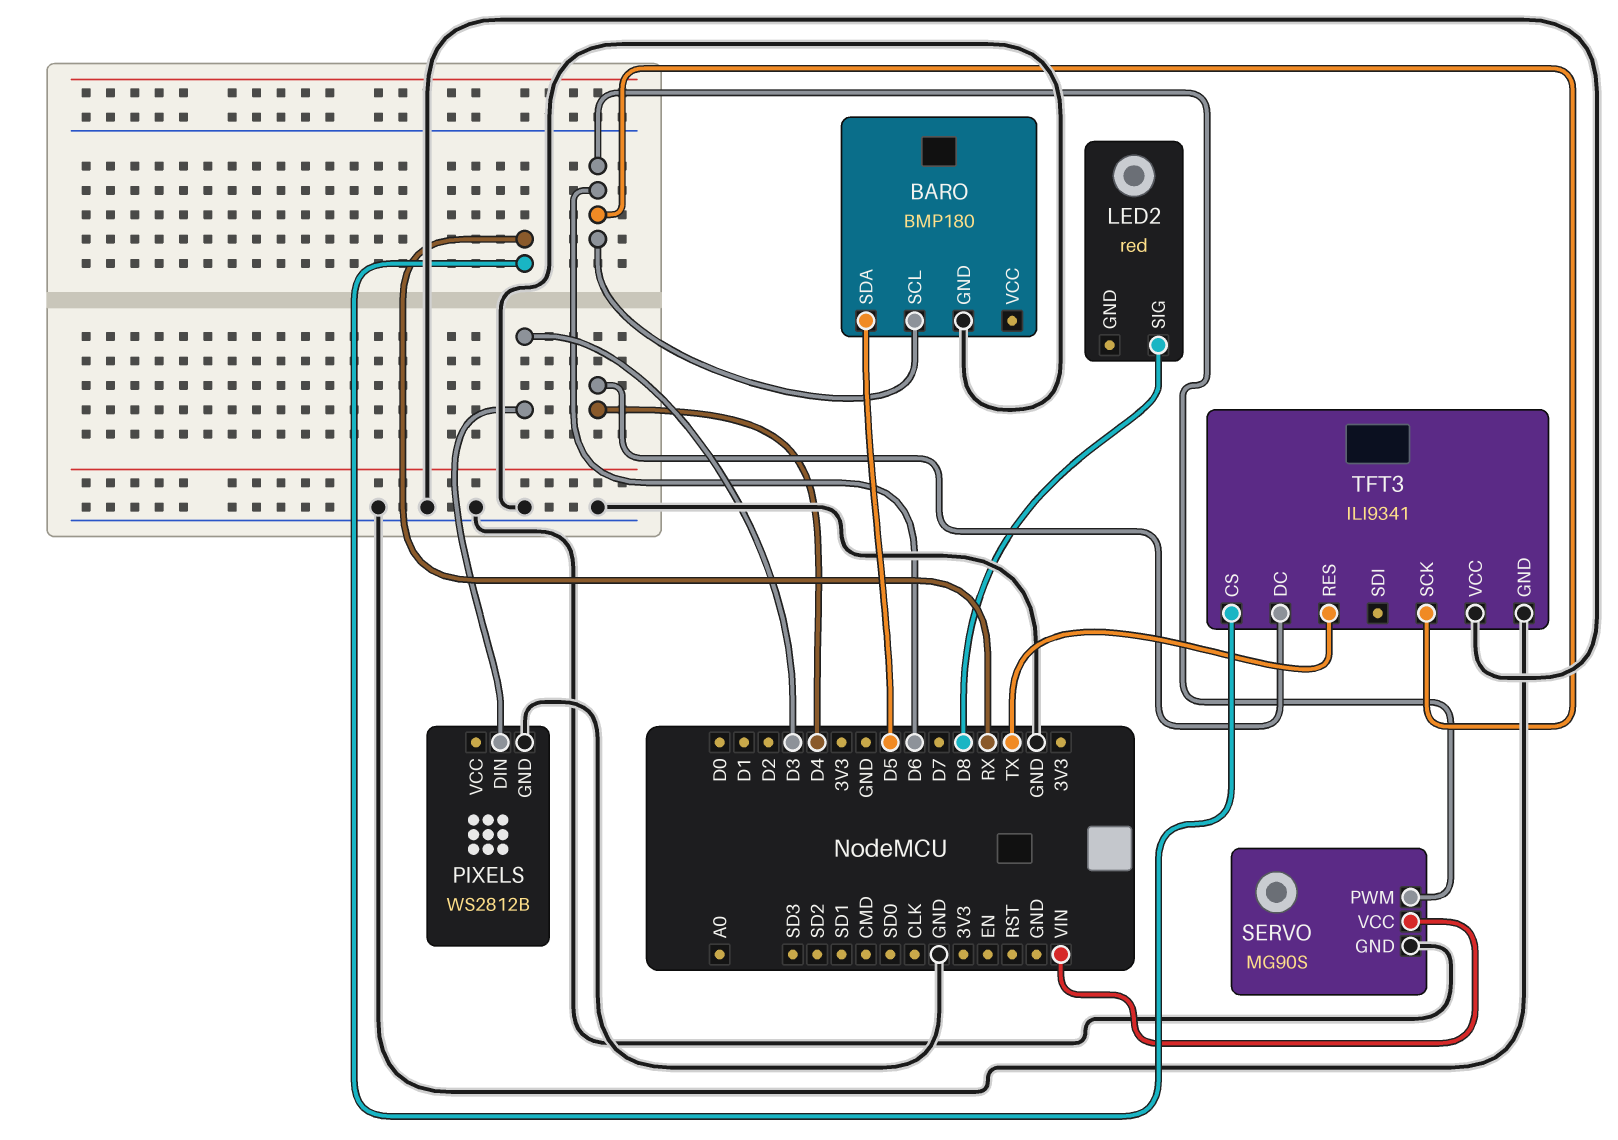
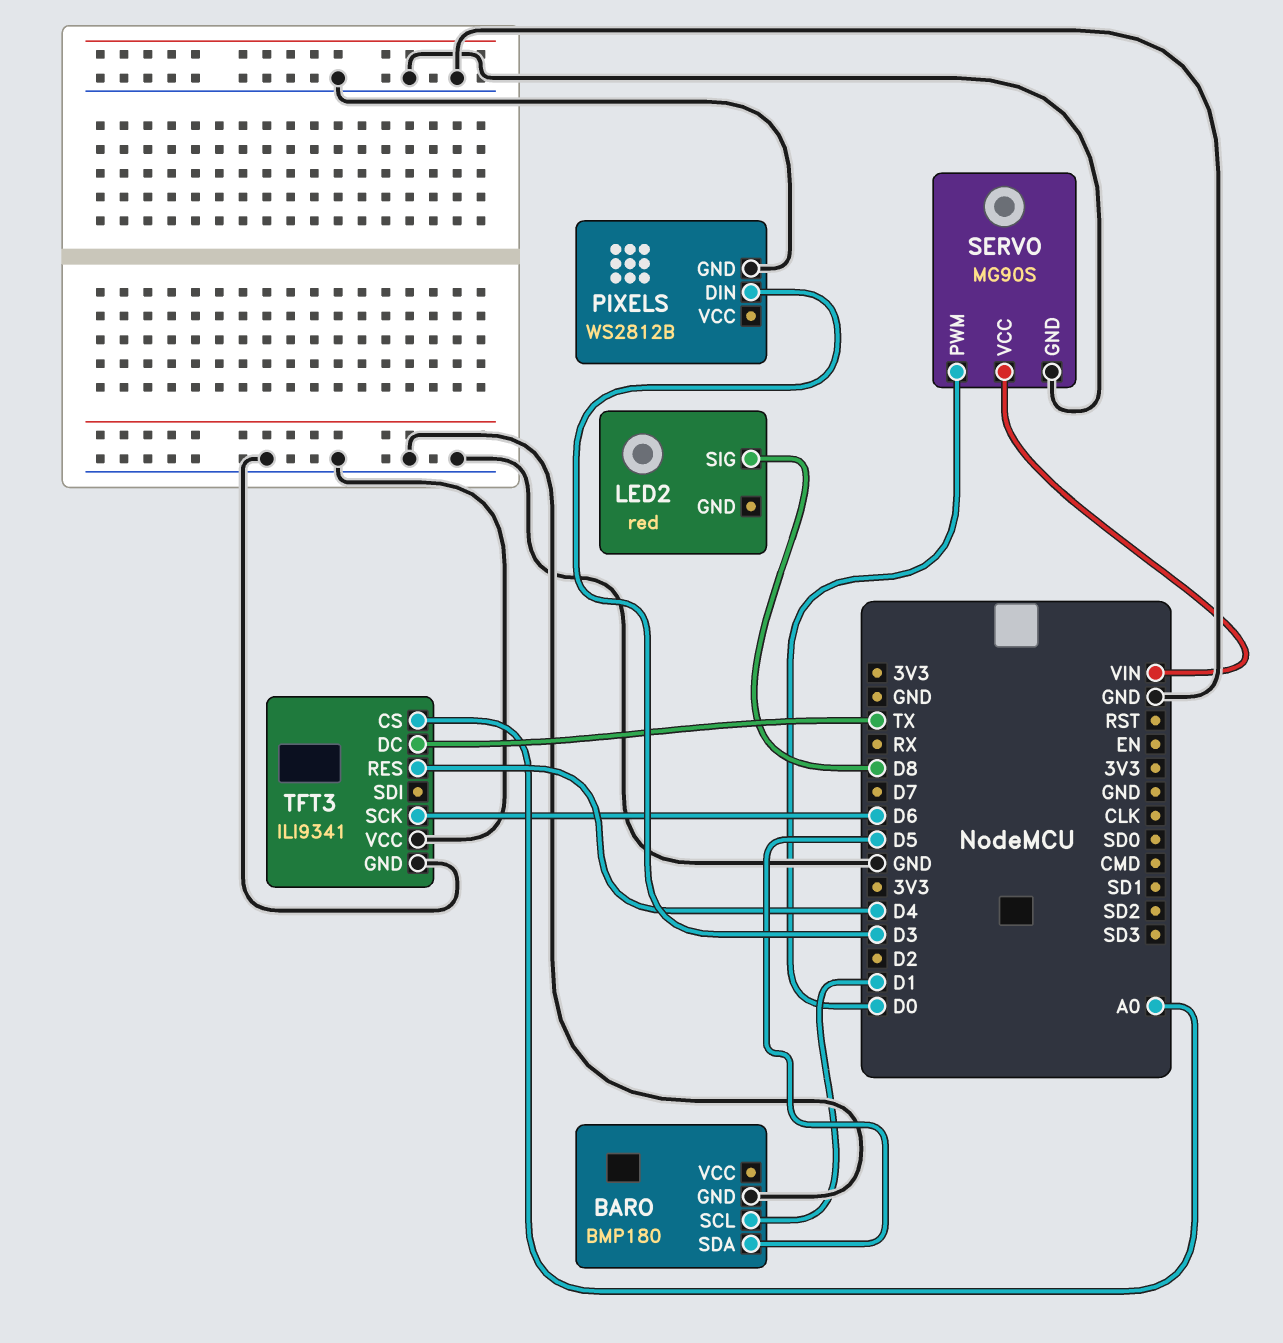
BARO pin SCL: D6 -> D1
SERVO pin PWM: D6 -> D0
TFT3 pin CS: RX -> A0
TFT3 pin DC: D4 -> TX
TFT3 pin RES: TX -> D4

